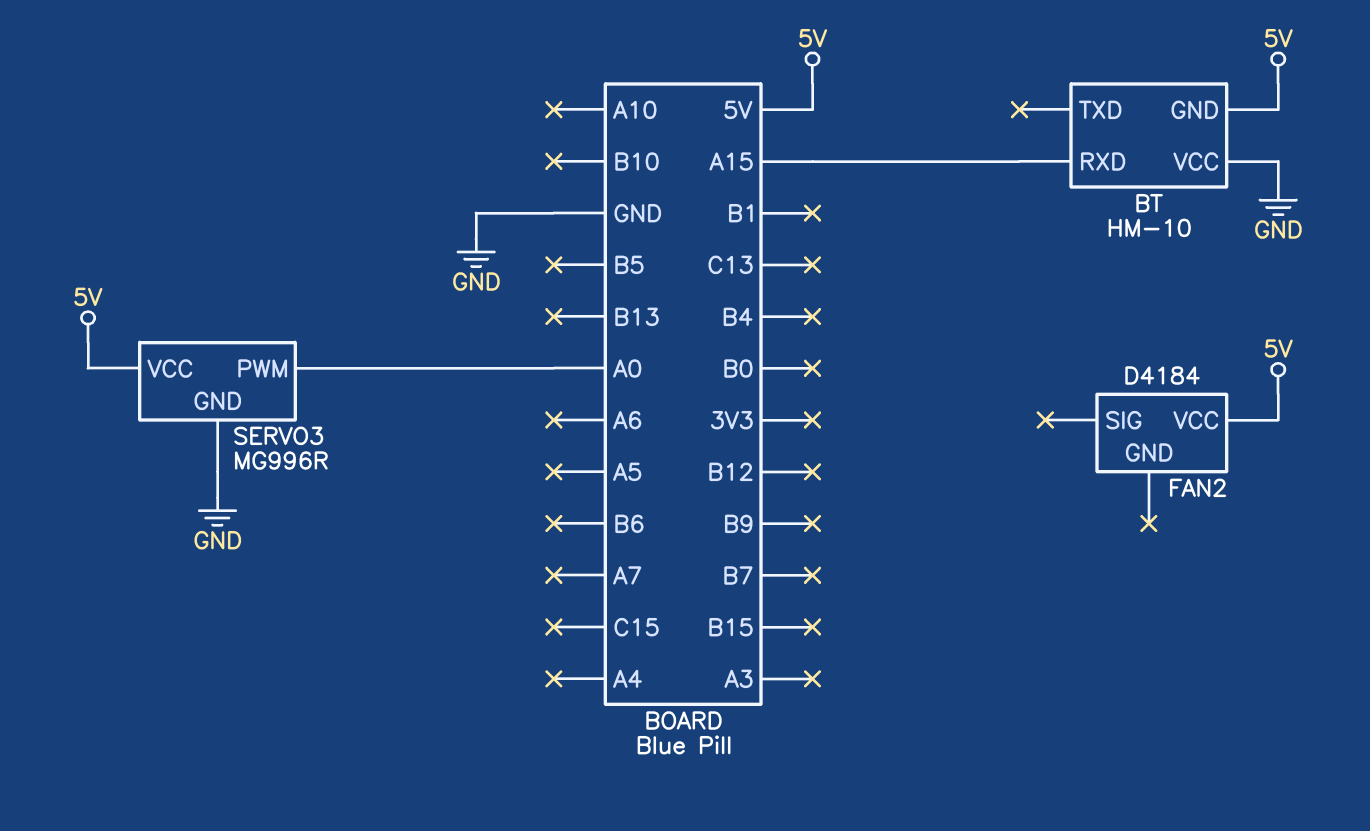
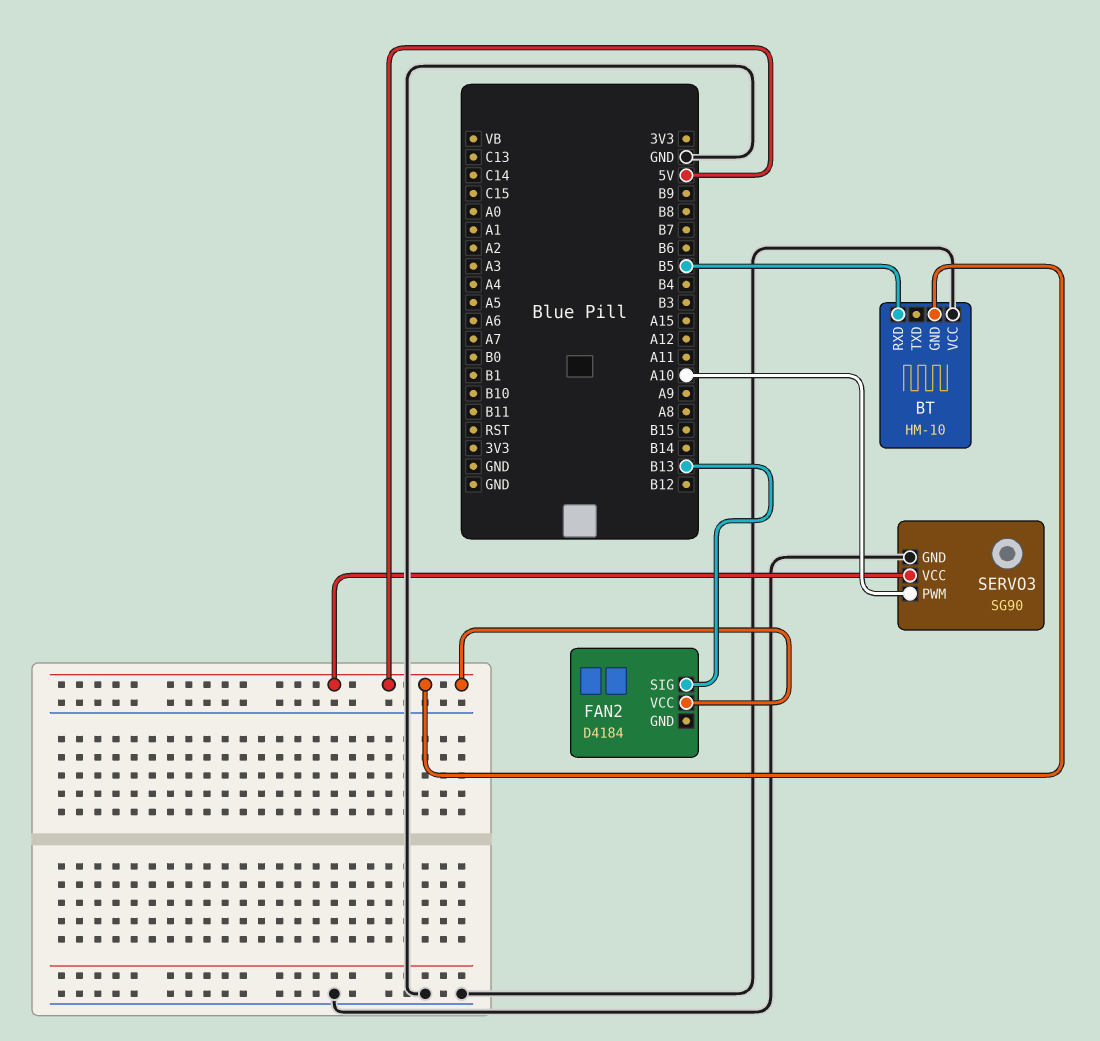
BT pin RXD: A15 -> B5
FAN2 pin SIG: none -> B13
SERVO3: MG996R -> SG90
SERVO3 pin PWM: A0 -> A10

